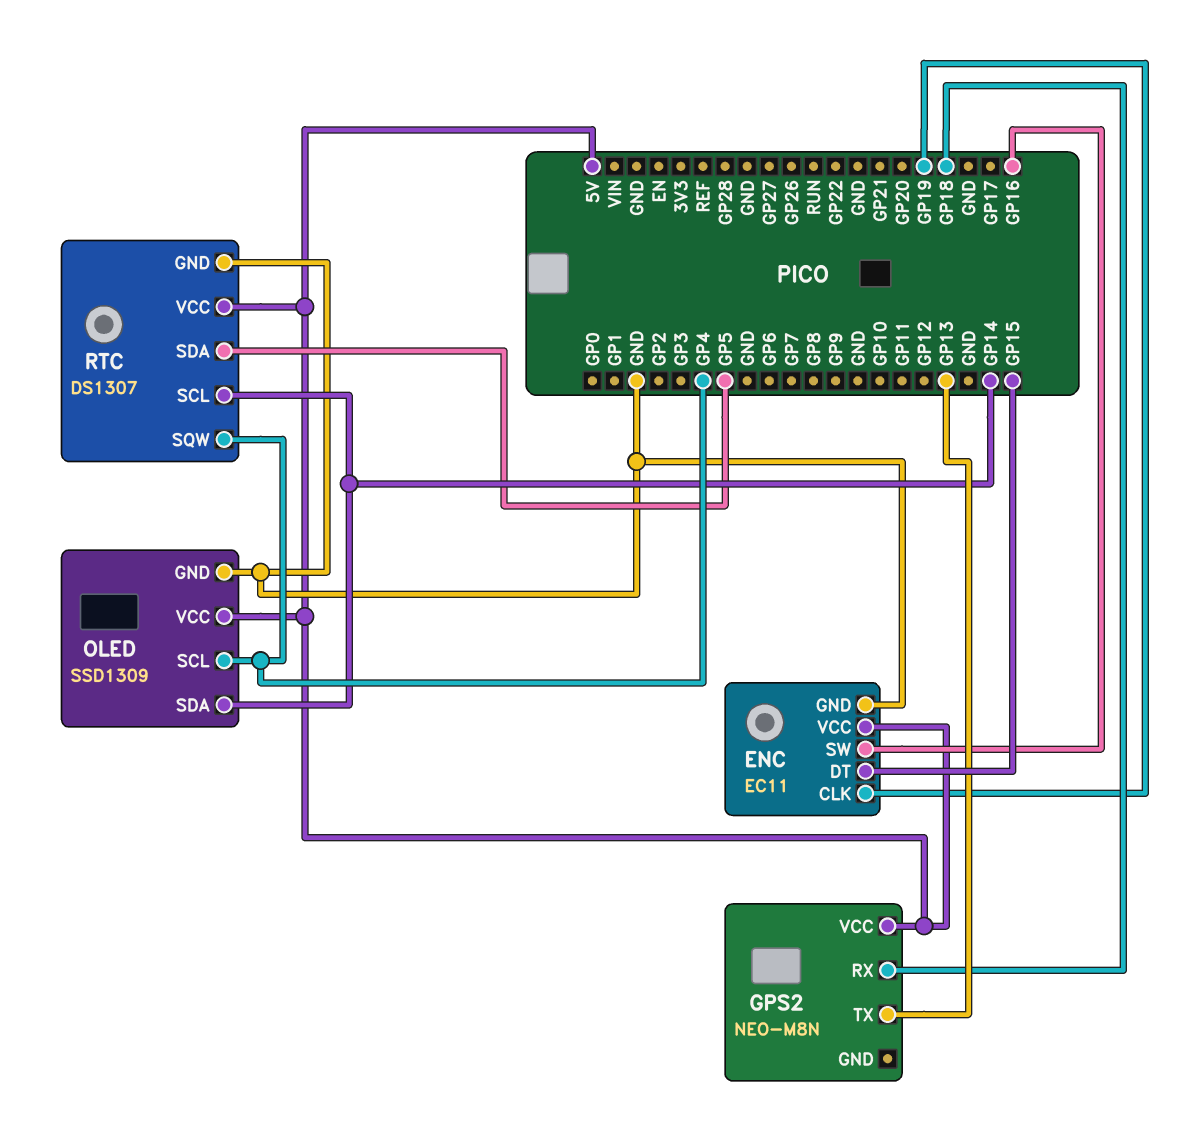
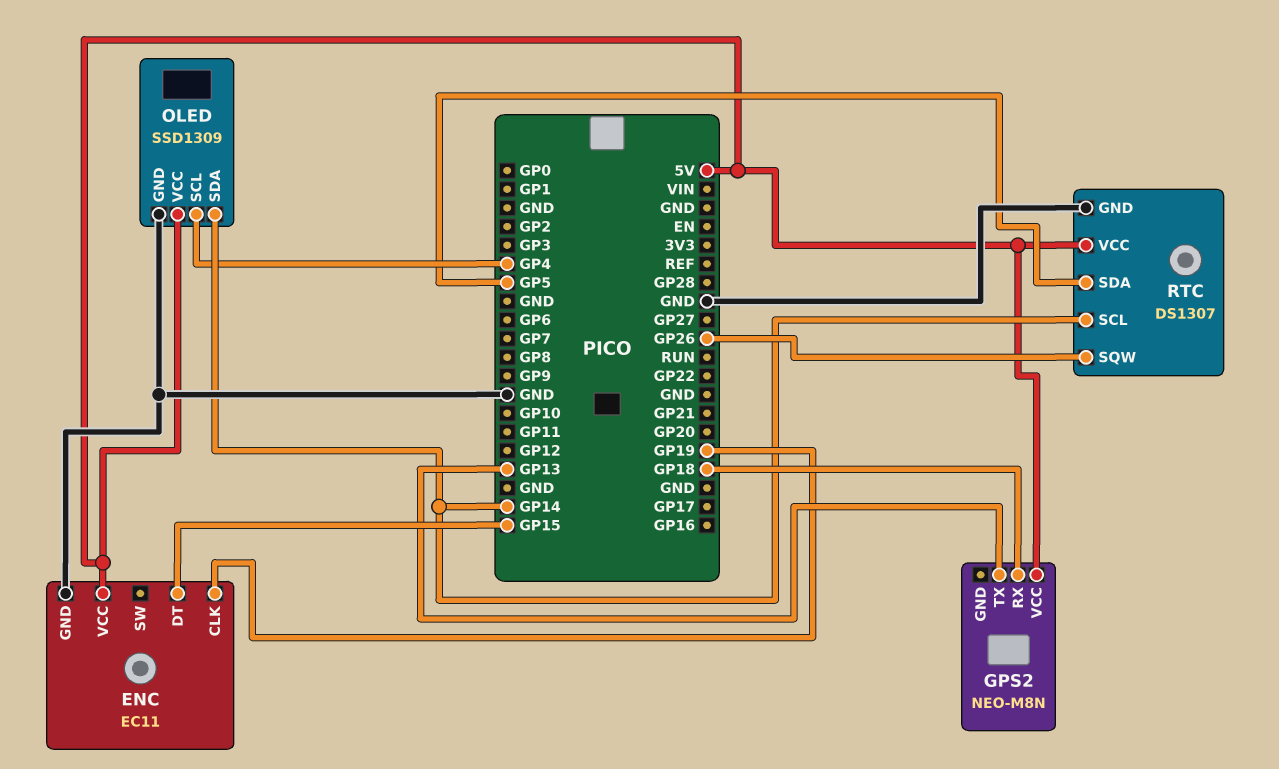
ENC pin SW: GP16 -> none
RTC pin SQW: GP4 -> GP26

